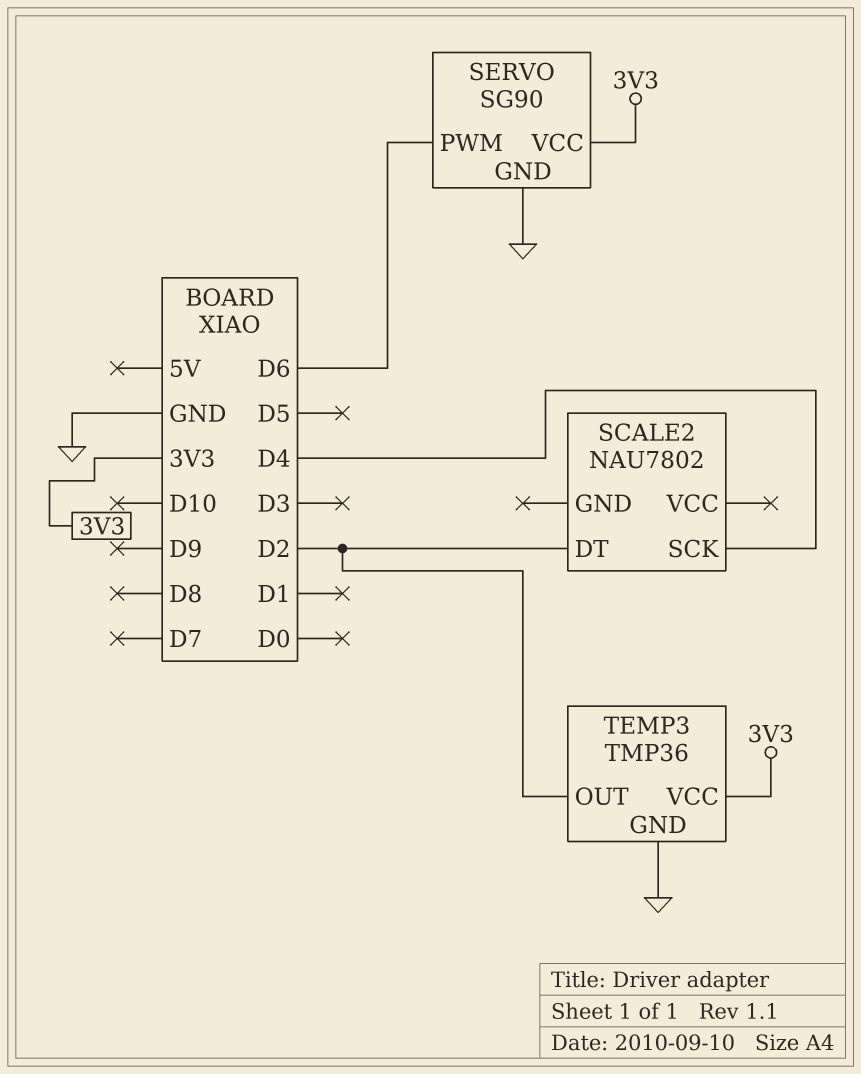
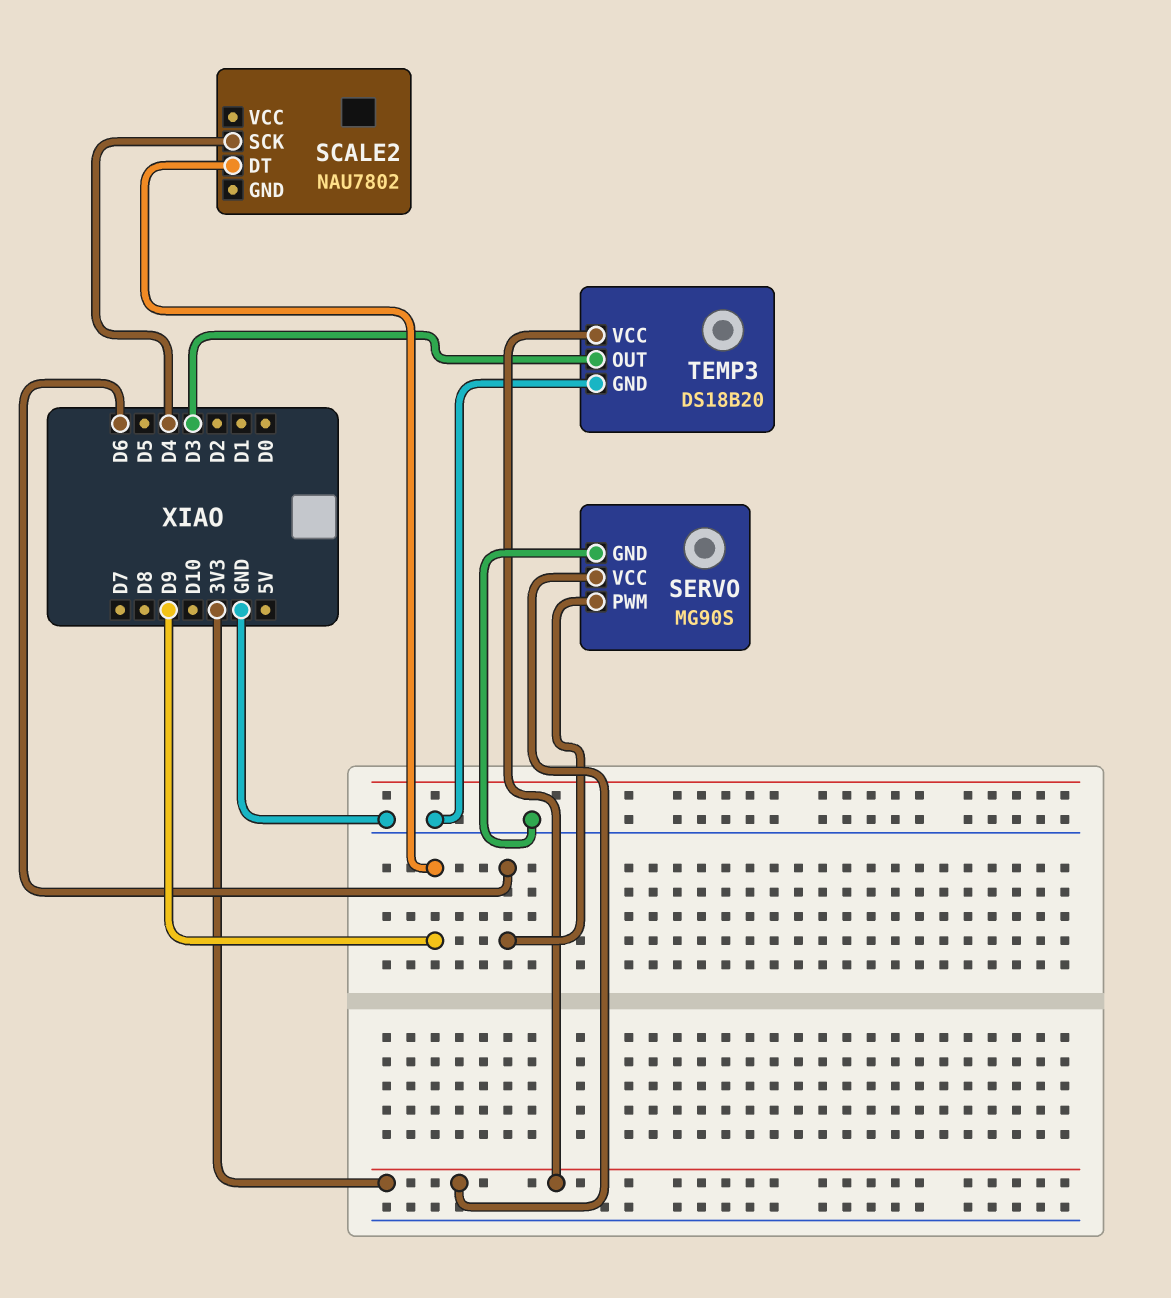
SCALE2 pin DT: D2 -> D9
SERVO: SG90 -> MG90S
TEMP3: TMP36 -> DS18B20
TEMP3 pin OUT: D2 -> D3

